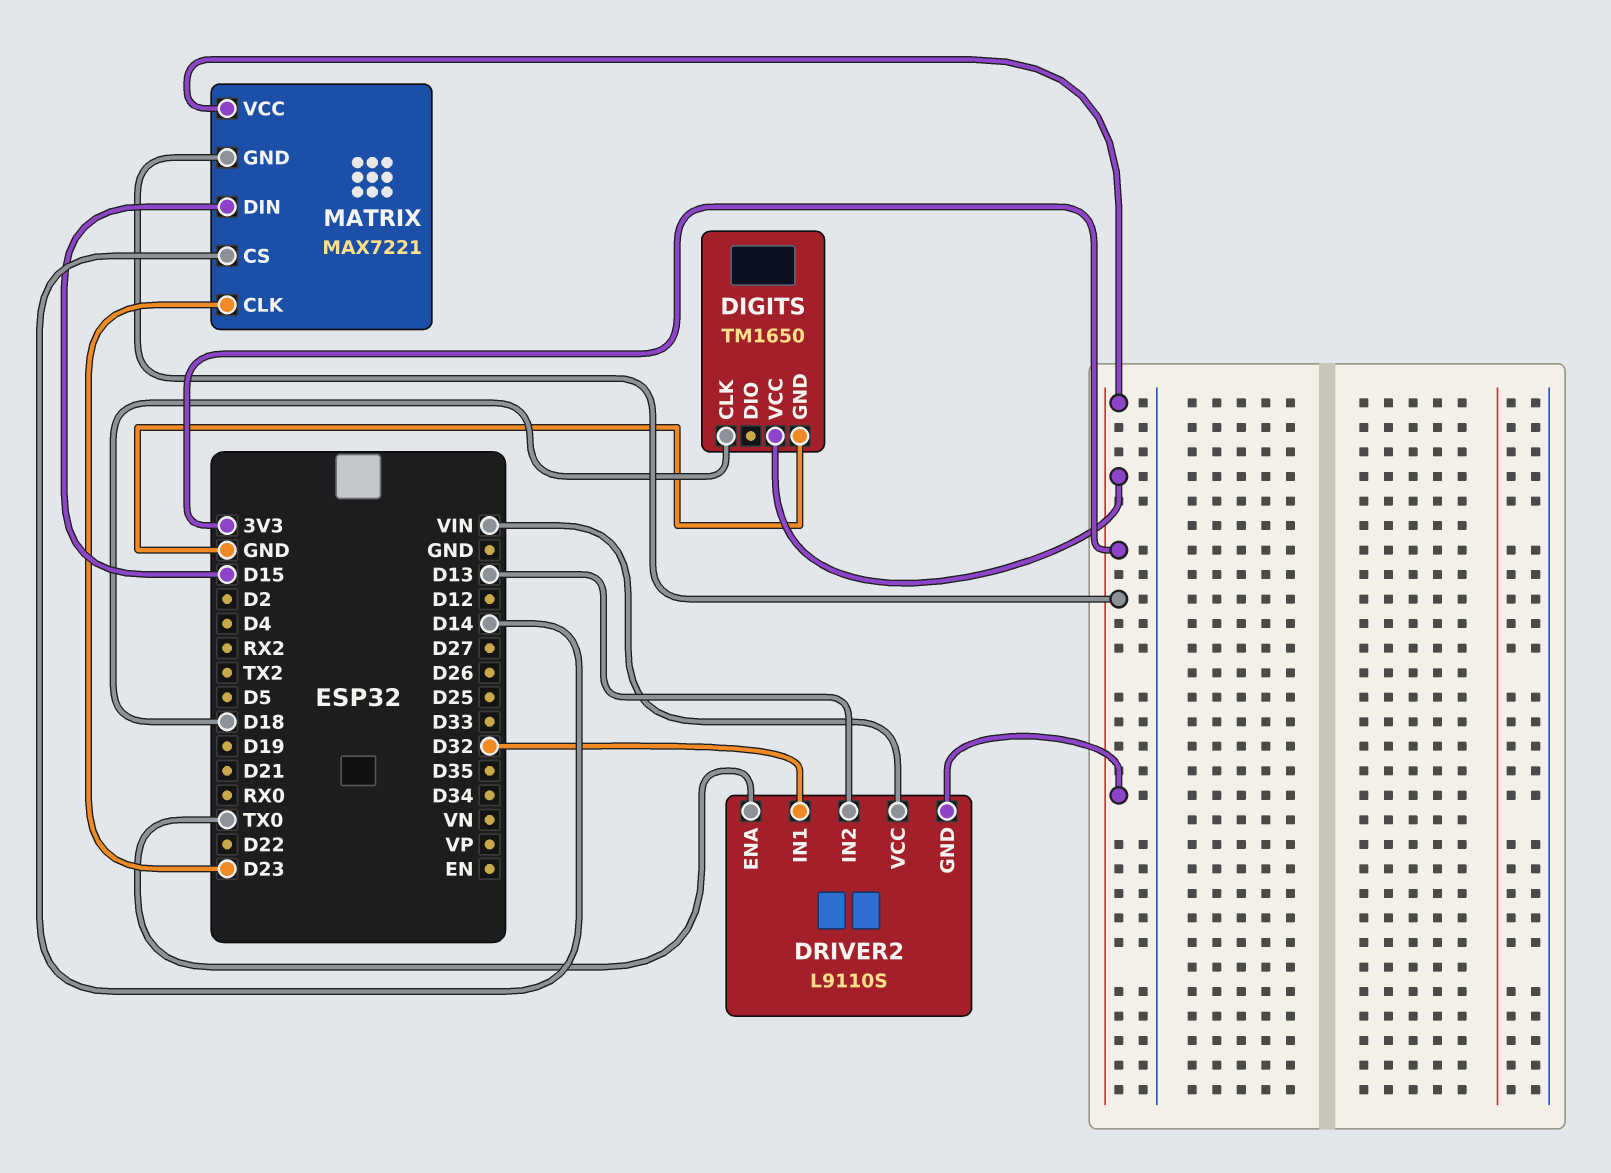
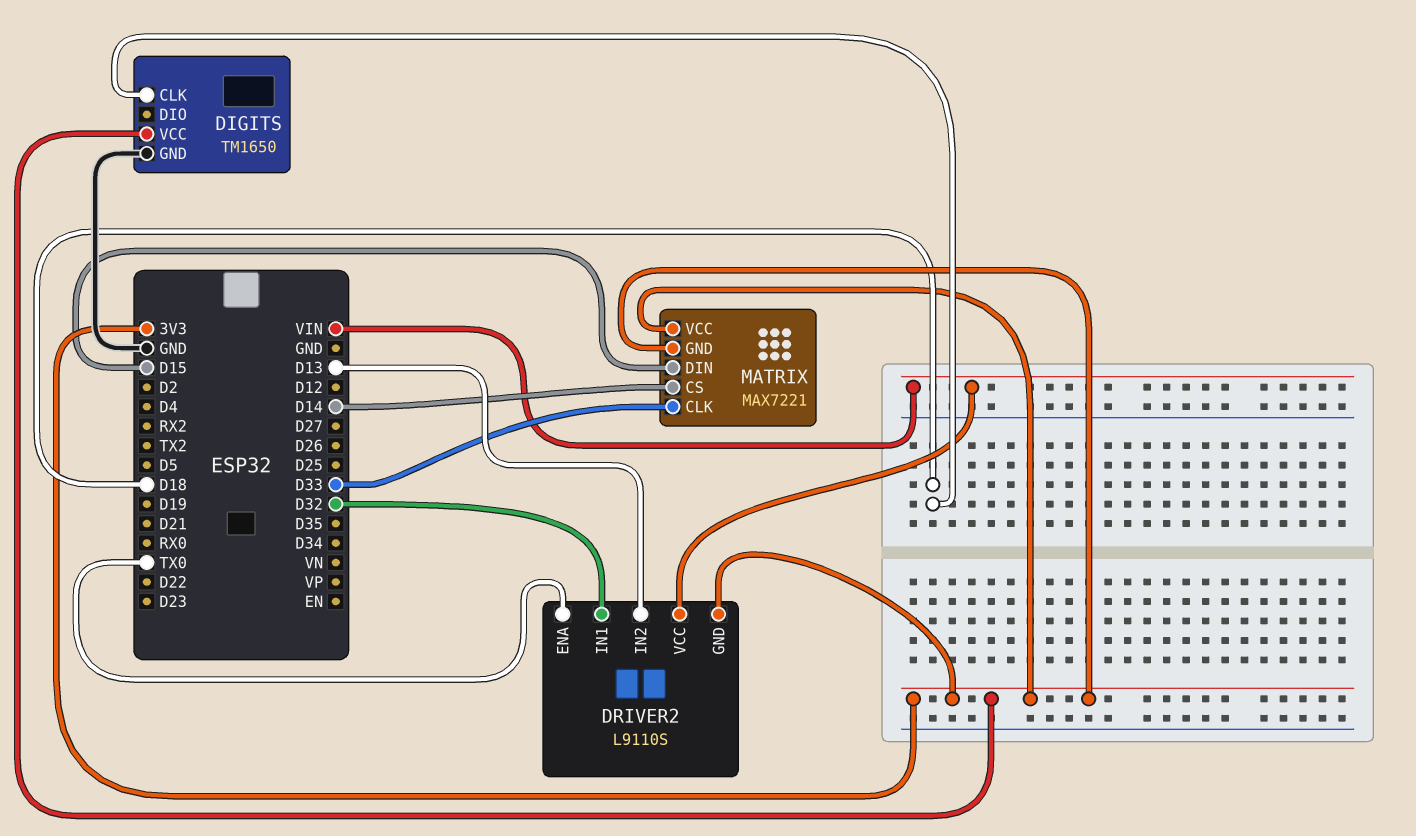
MATRIX pin CLK: D23 -> D33

